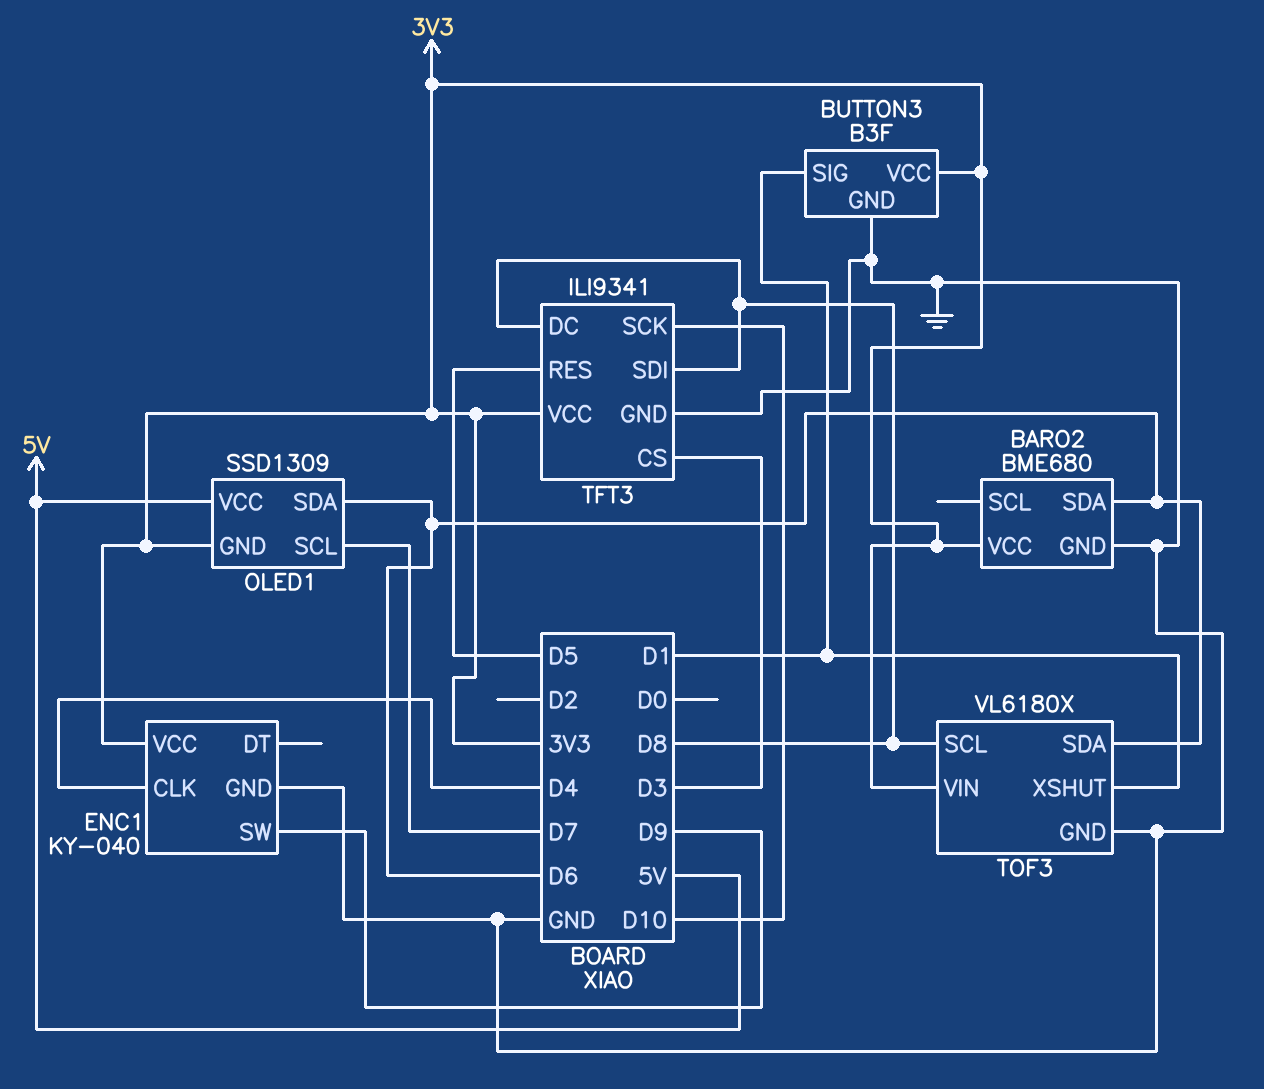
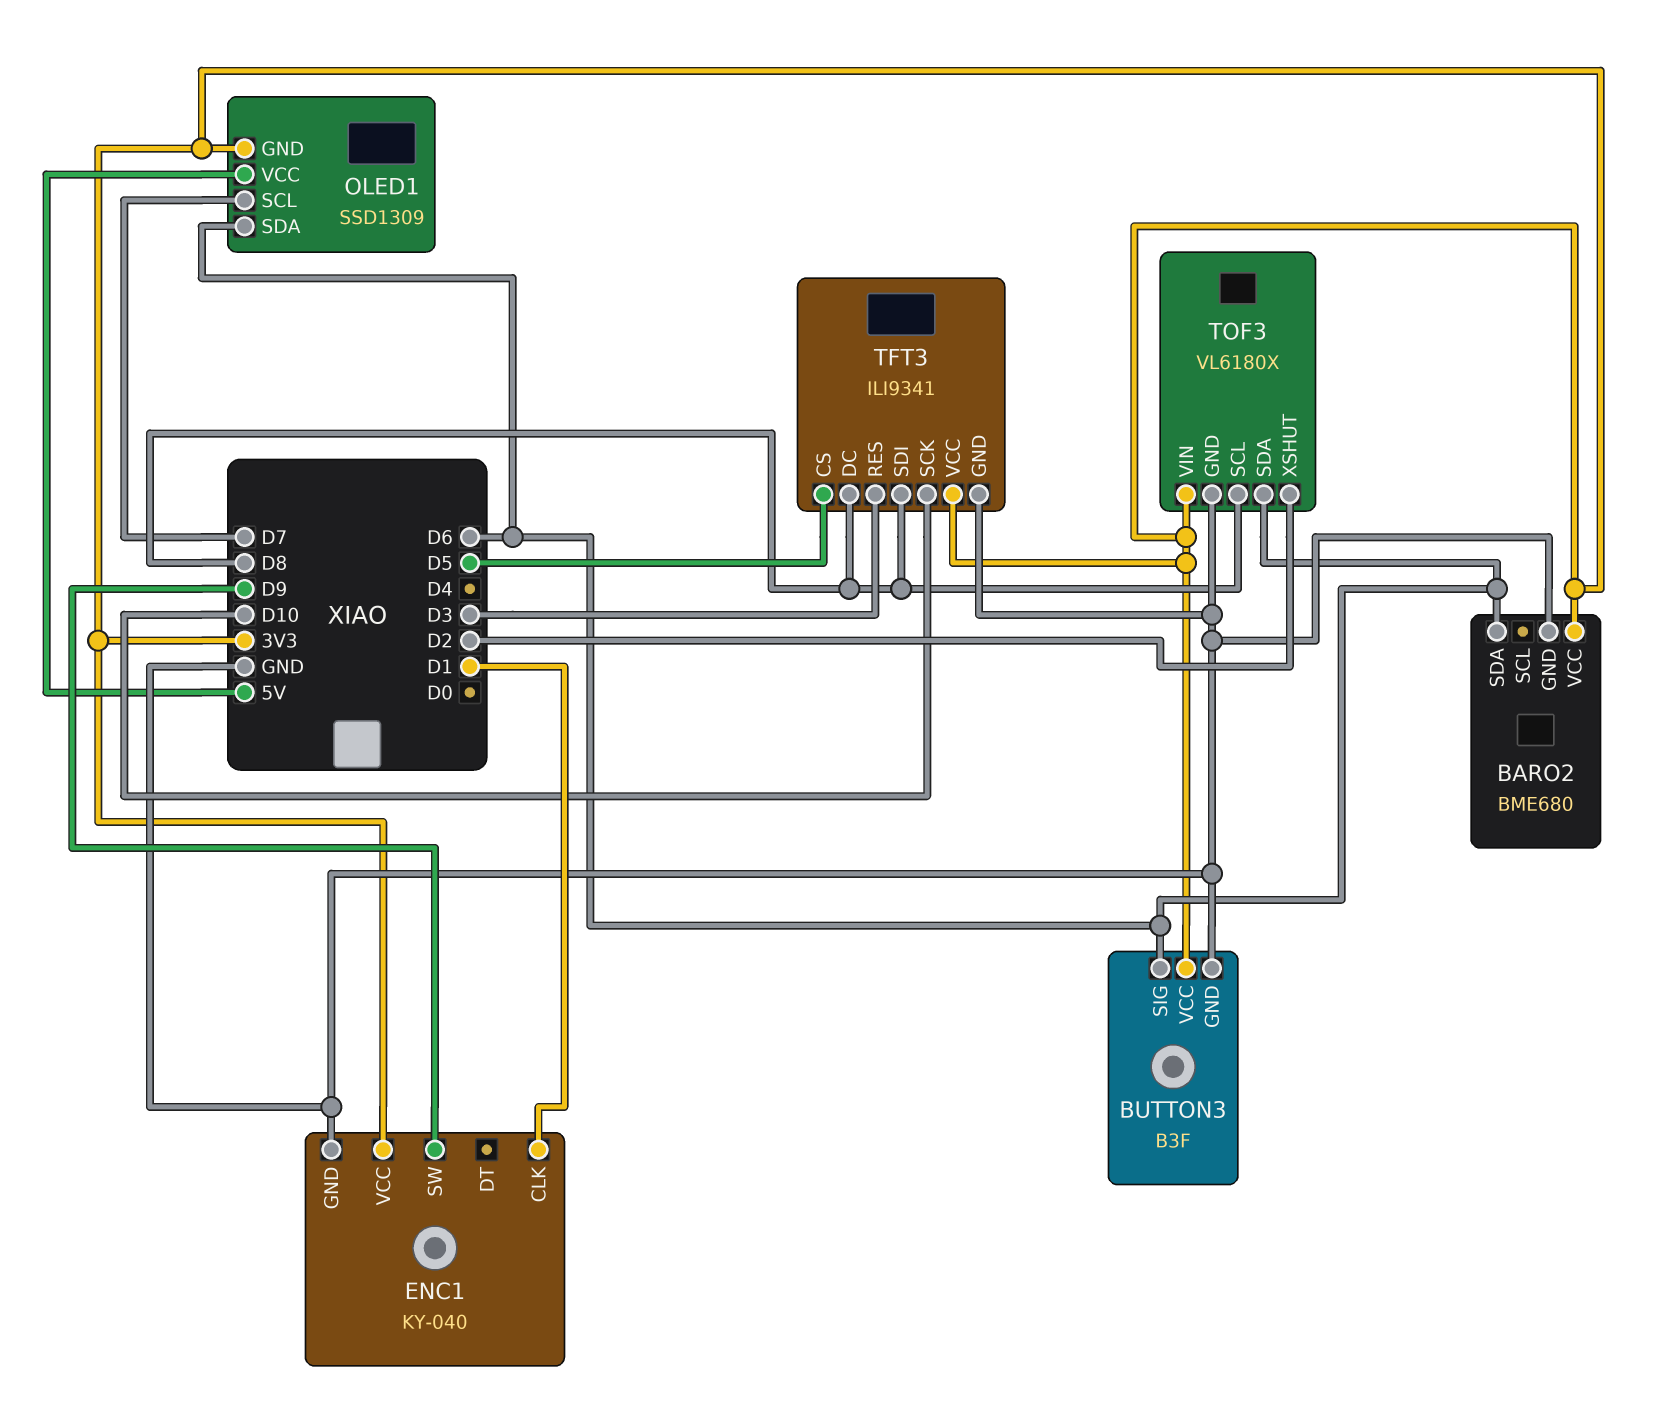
BUTTON3 pin SIG: D1 -> D6
ENC1 pin CLK: D4 -> D1
TFT3 pin CS: D3 -> D5
TFT3 pin RES: D5 -> D3
TOF3 pin XSHUT: D1 -> D2

